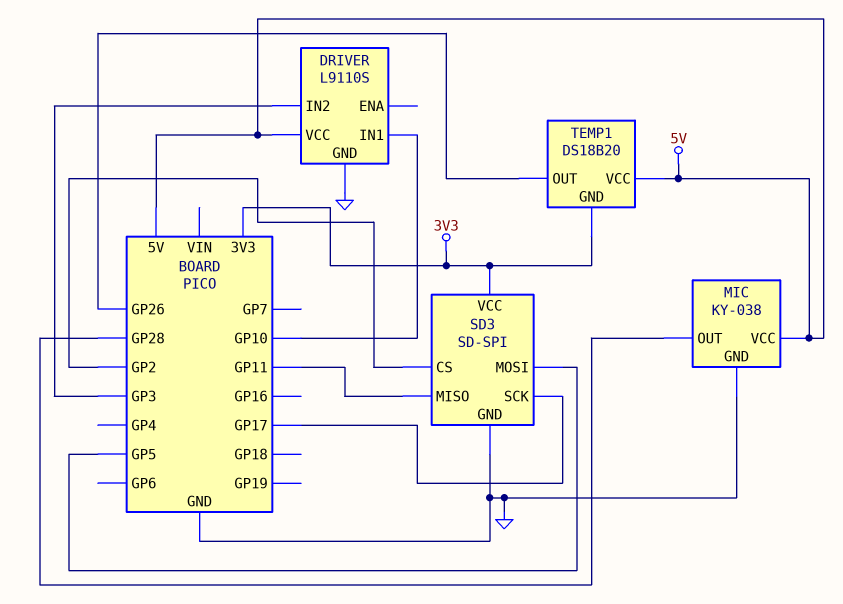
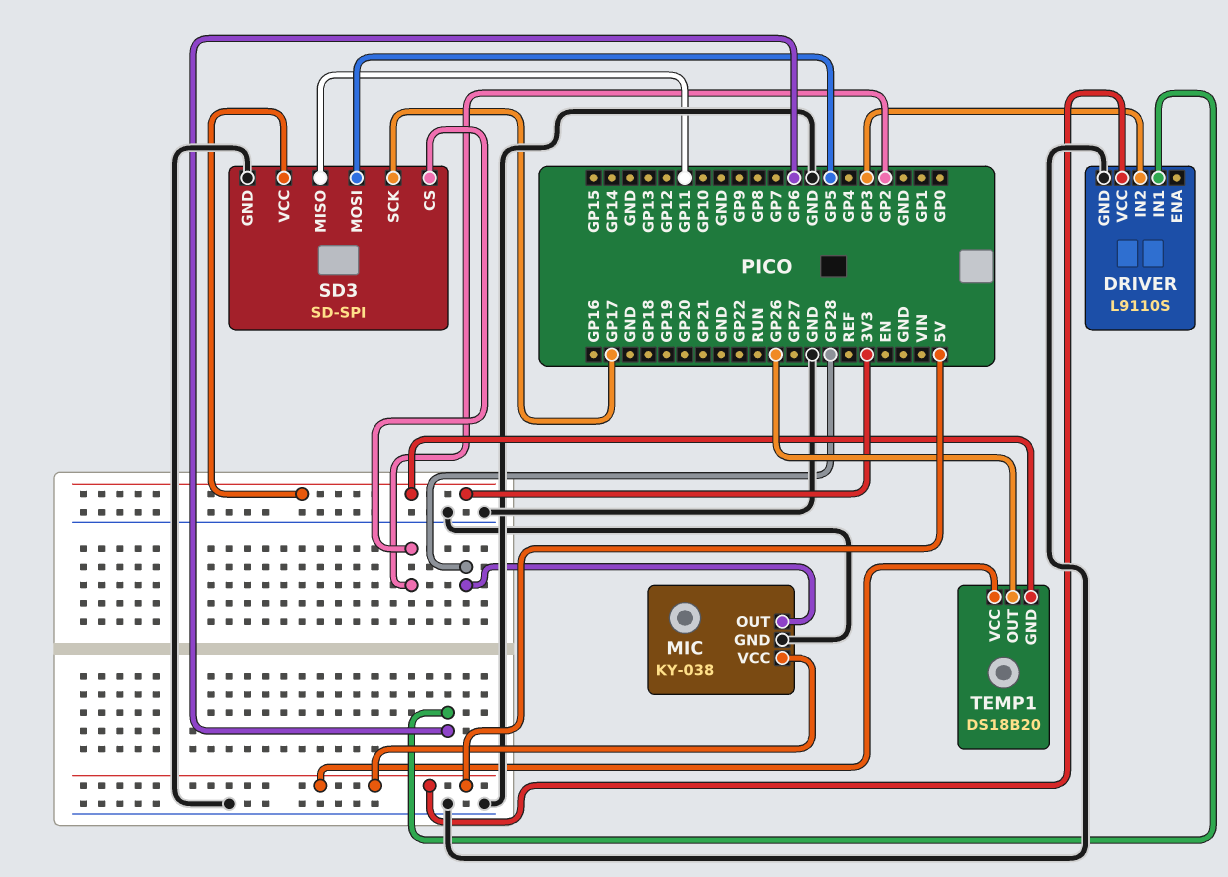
DRIVER pin IN1: GP10 -> GP6

